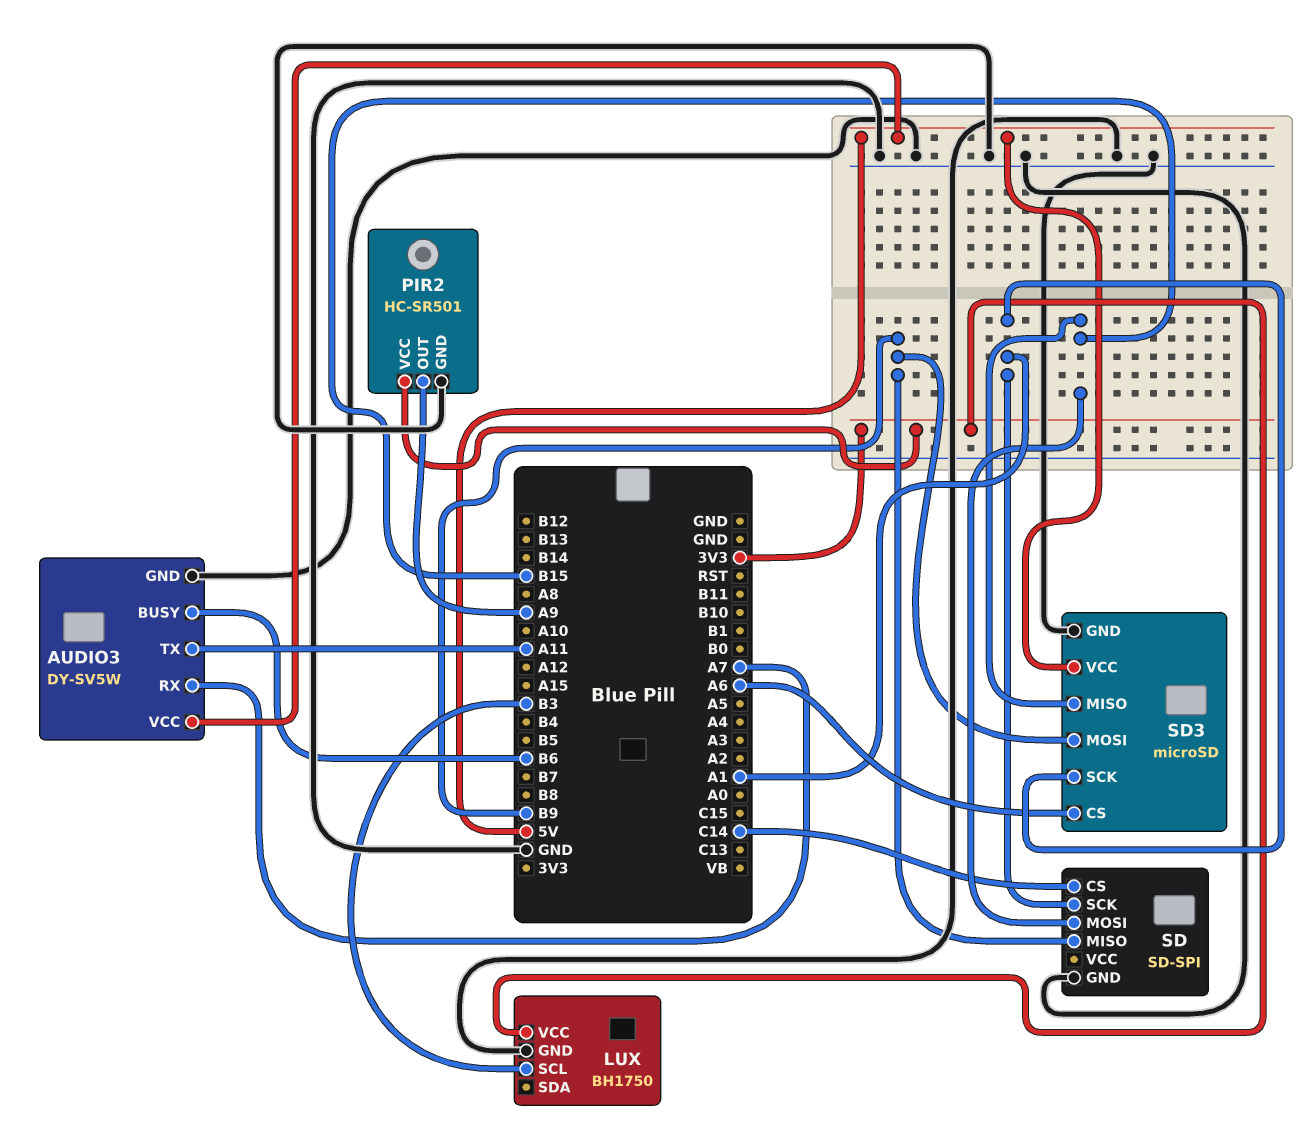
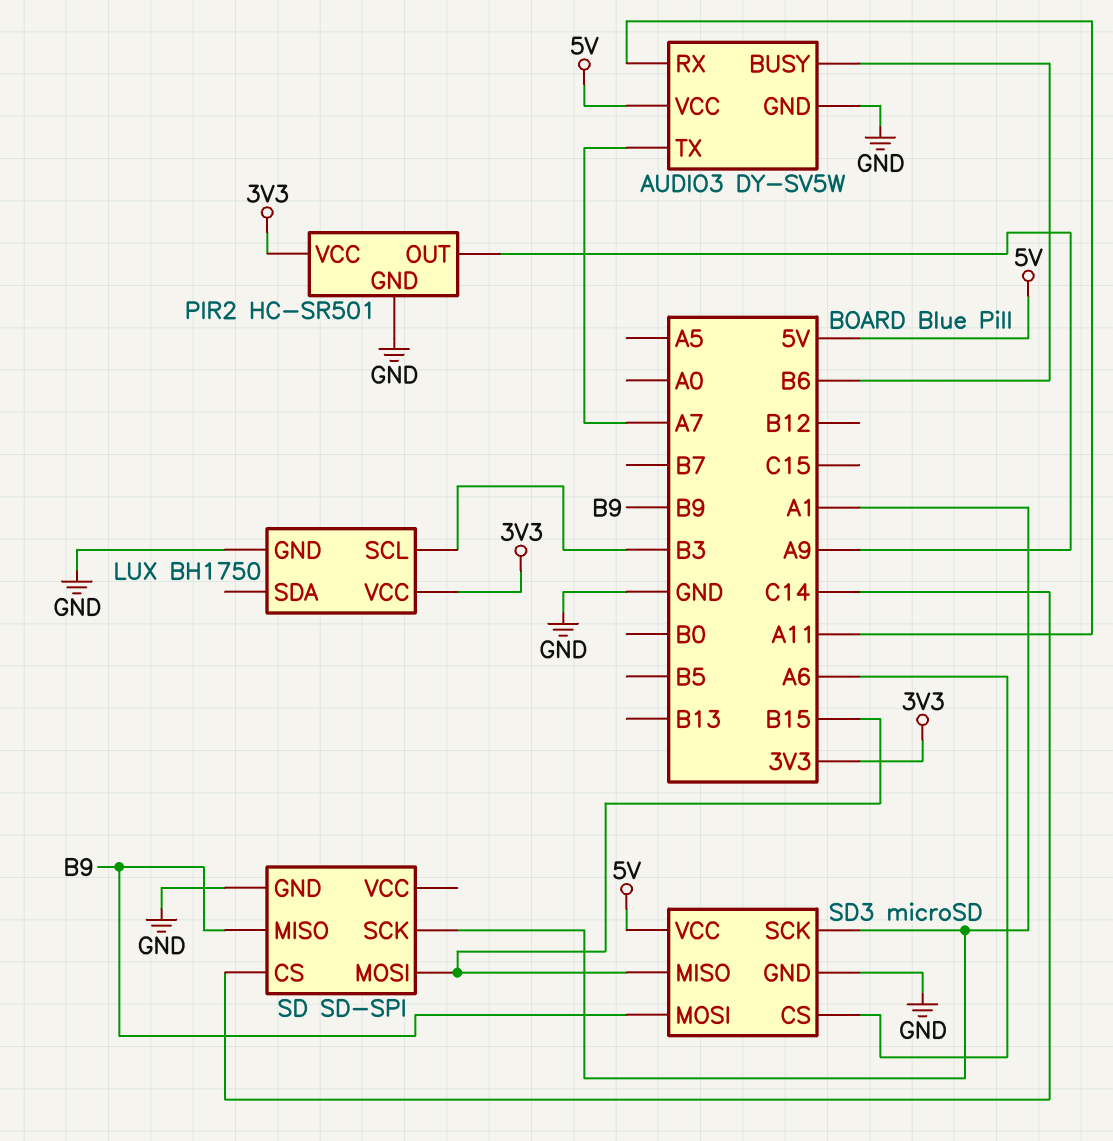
AUDIO3 pin RX: A7 -> A11
AUDIO3 pin TX: A11 -> A7

